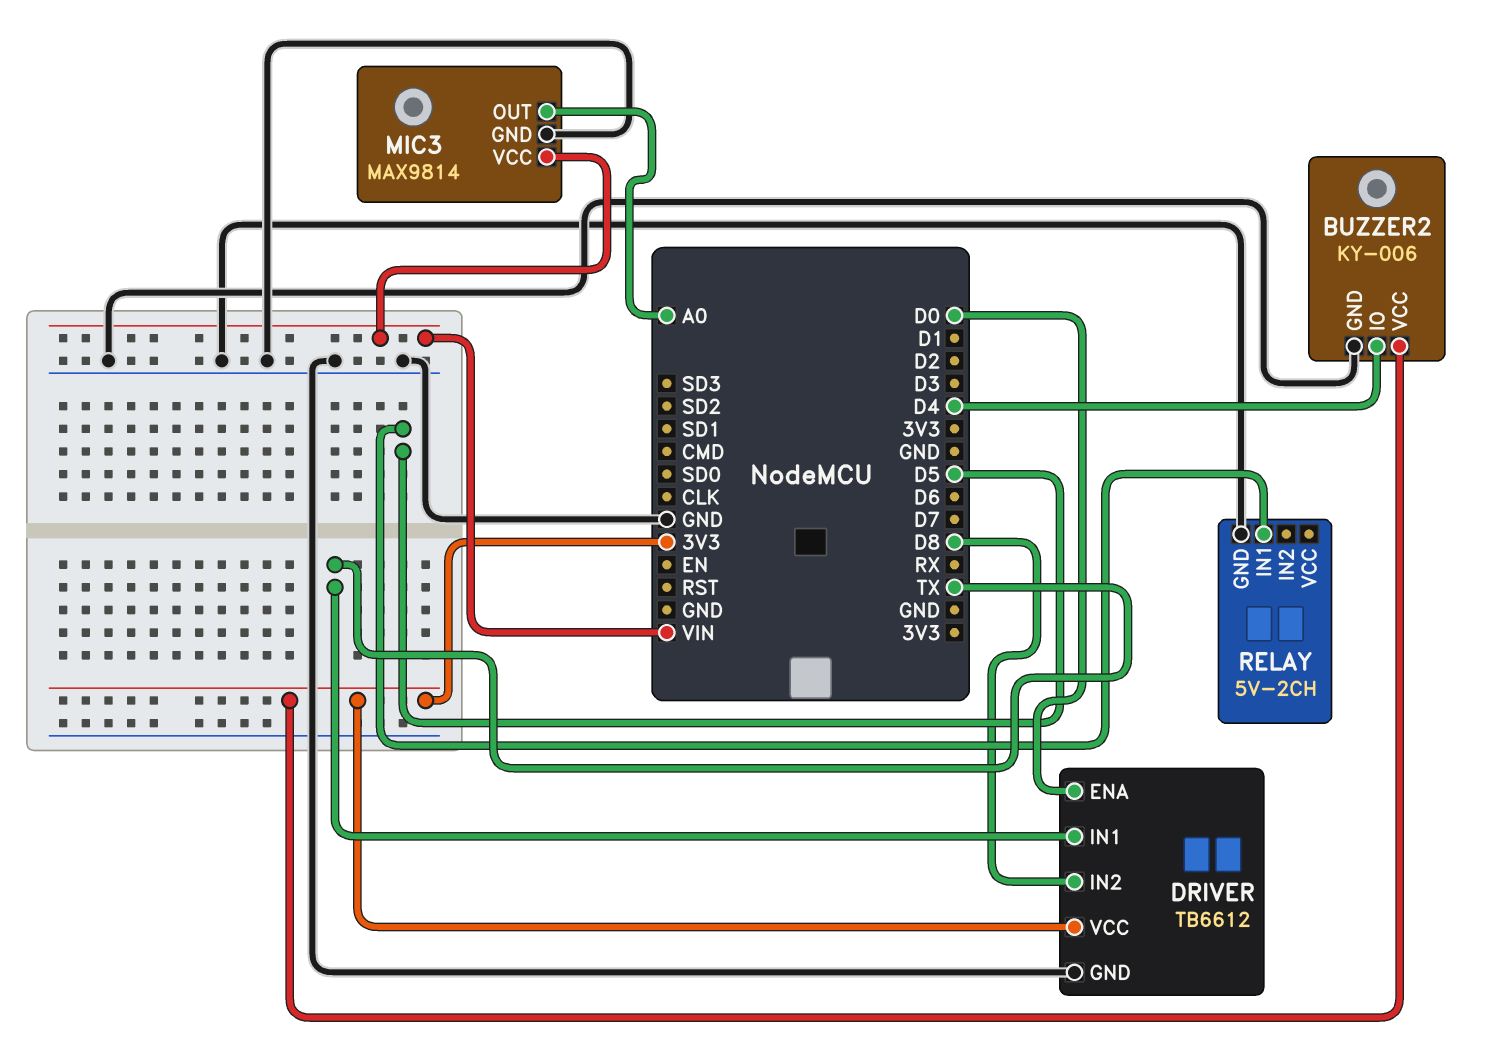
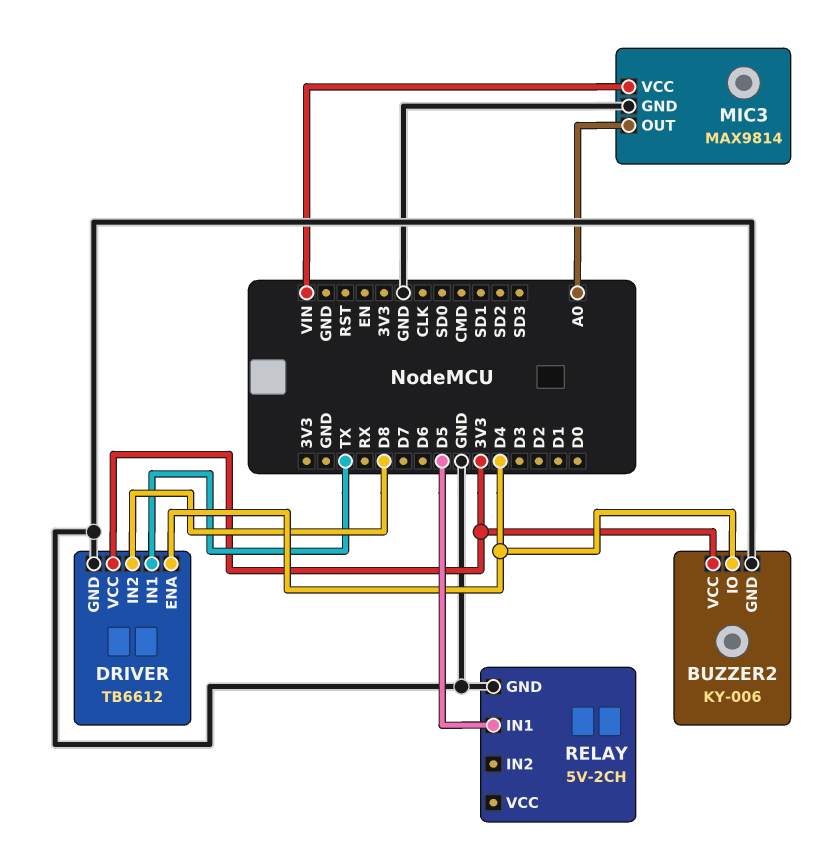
DRIVER pin ENA: D0 -> D4

